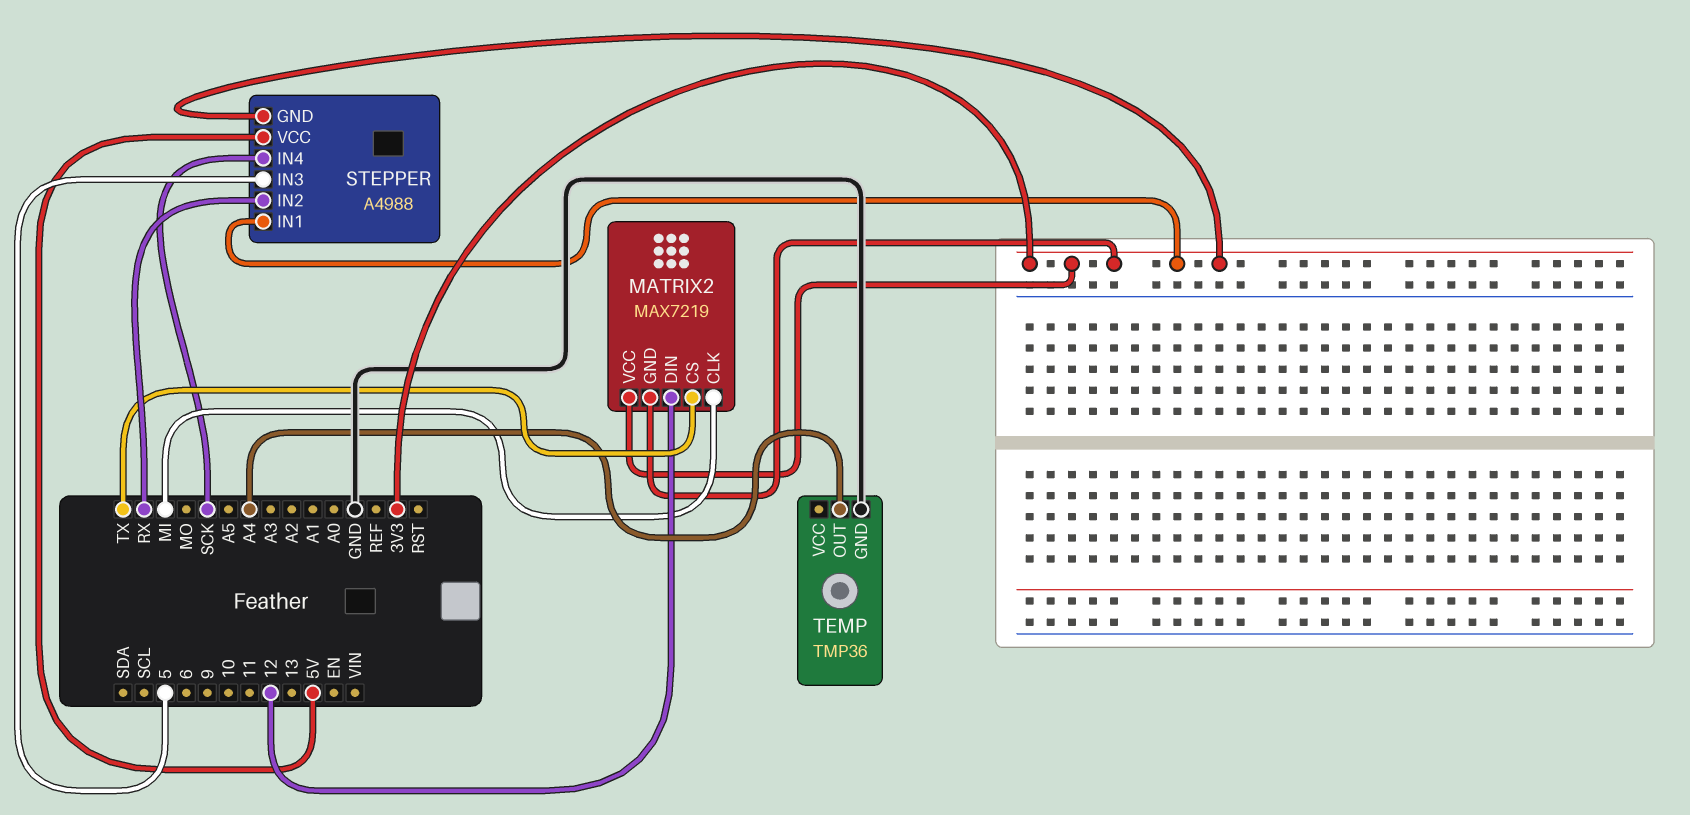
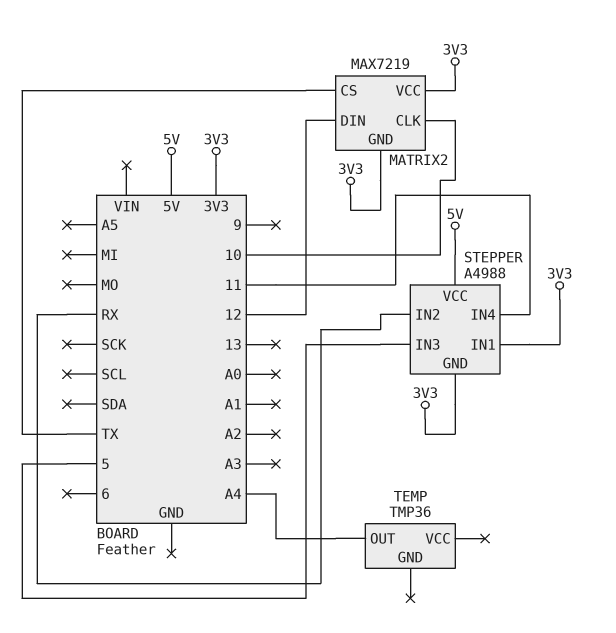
MATRIX2 pin CLK: MI -> 10
STEPPER pin IN4: SCK -> 11
TEMP pin GND: GND -> none

